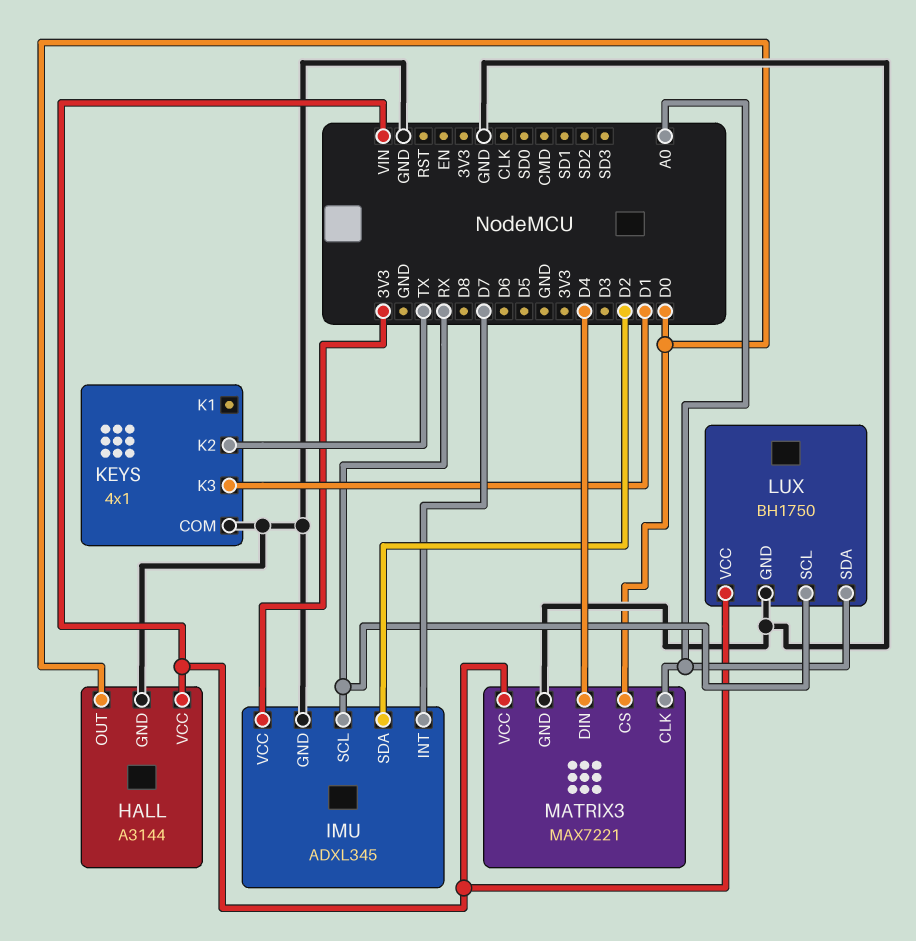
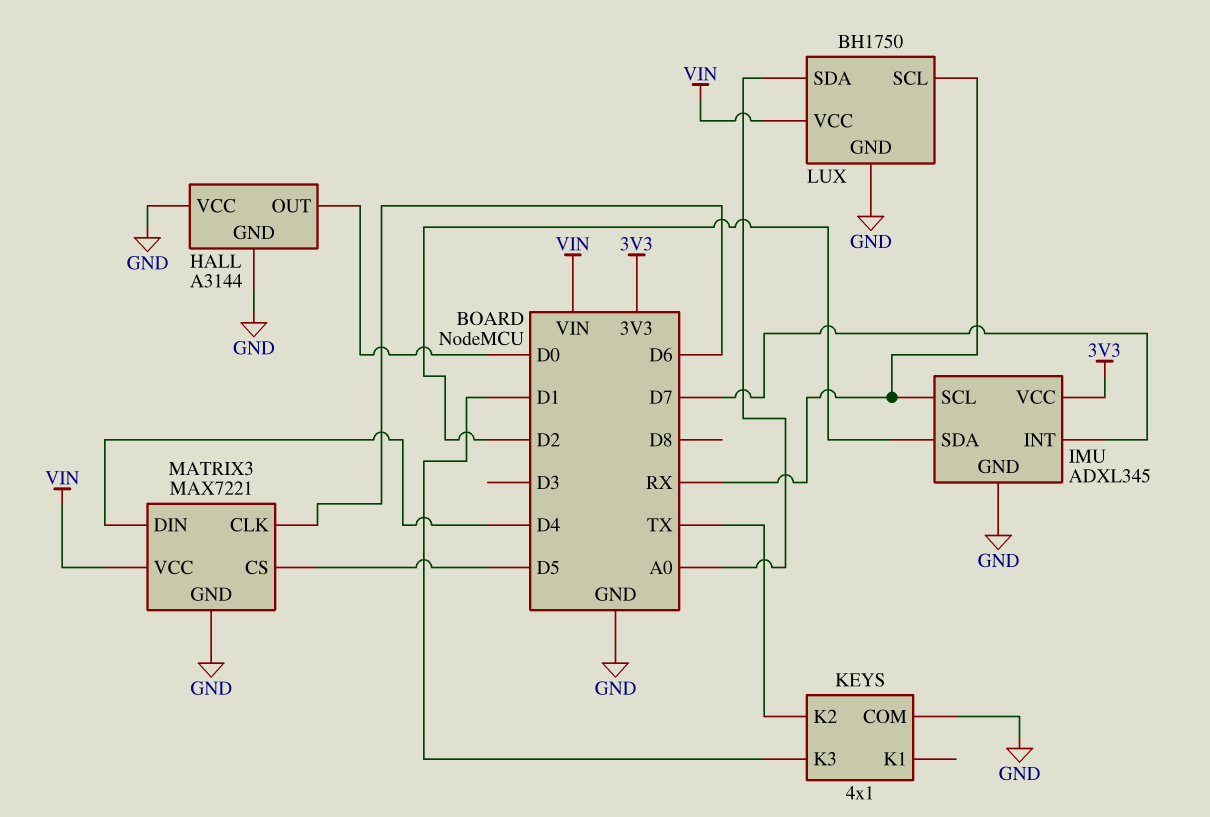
HALL pin VCC: VIN -> GND
MATRIX3 pin CLK: A0 -> D6
MATRIX3 pin CS: D0 -> D5

